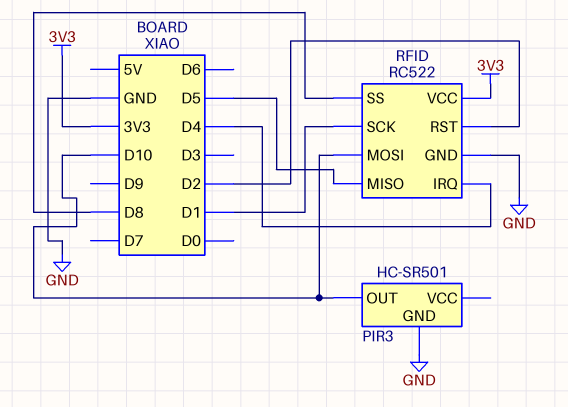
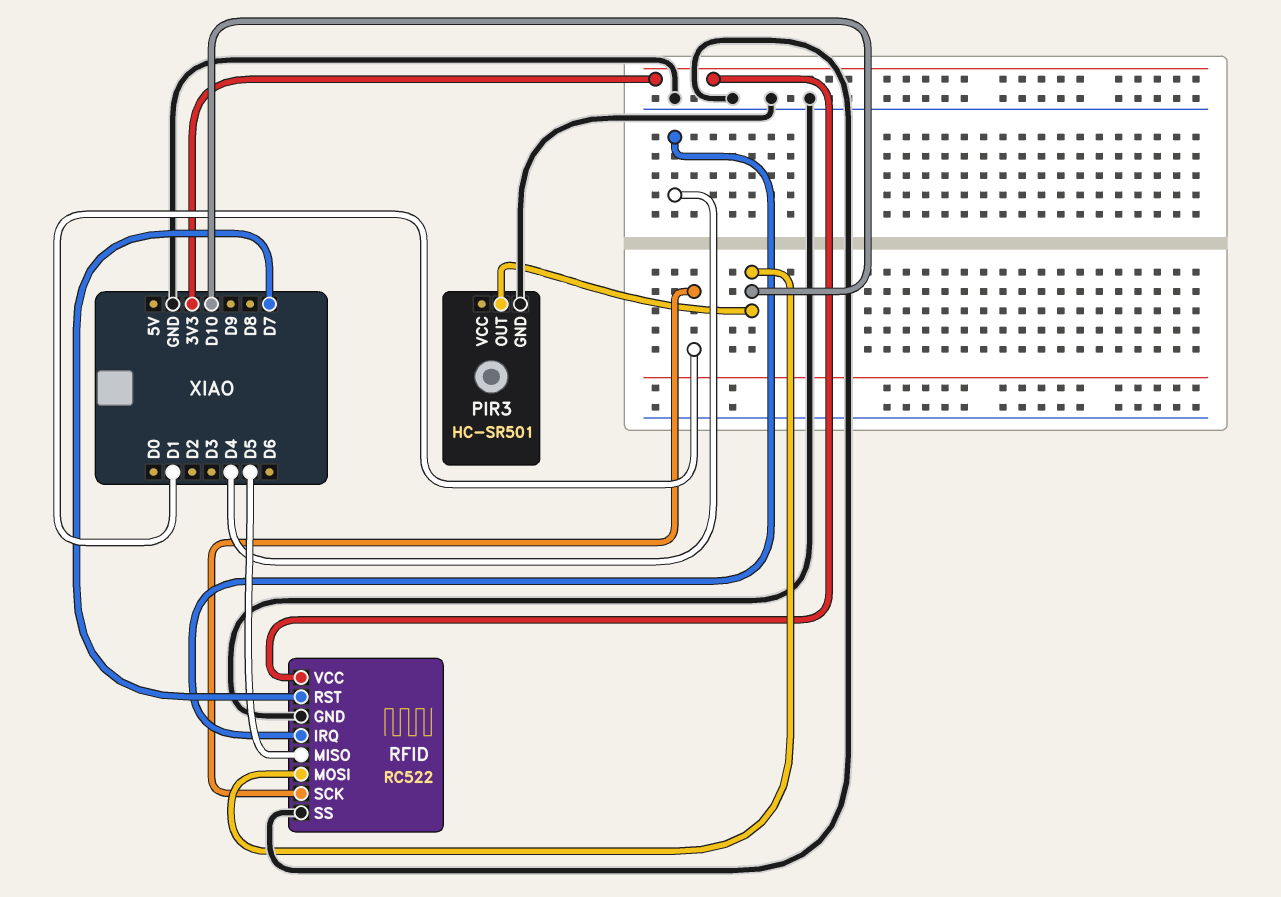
RFID pin RST: D2 -> D7
RFID pin SS: D8 -> GND

